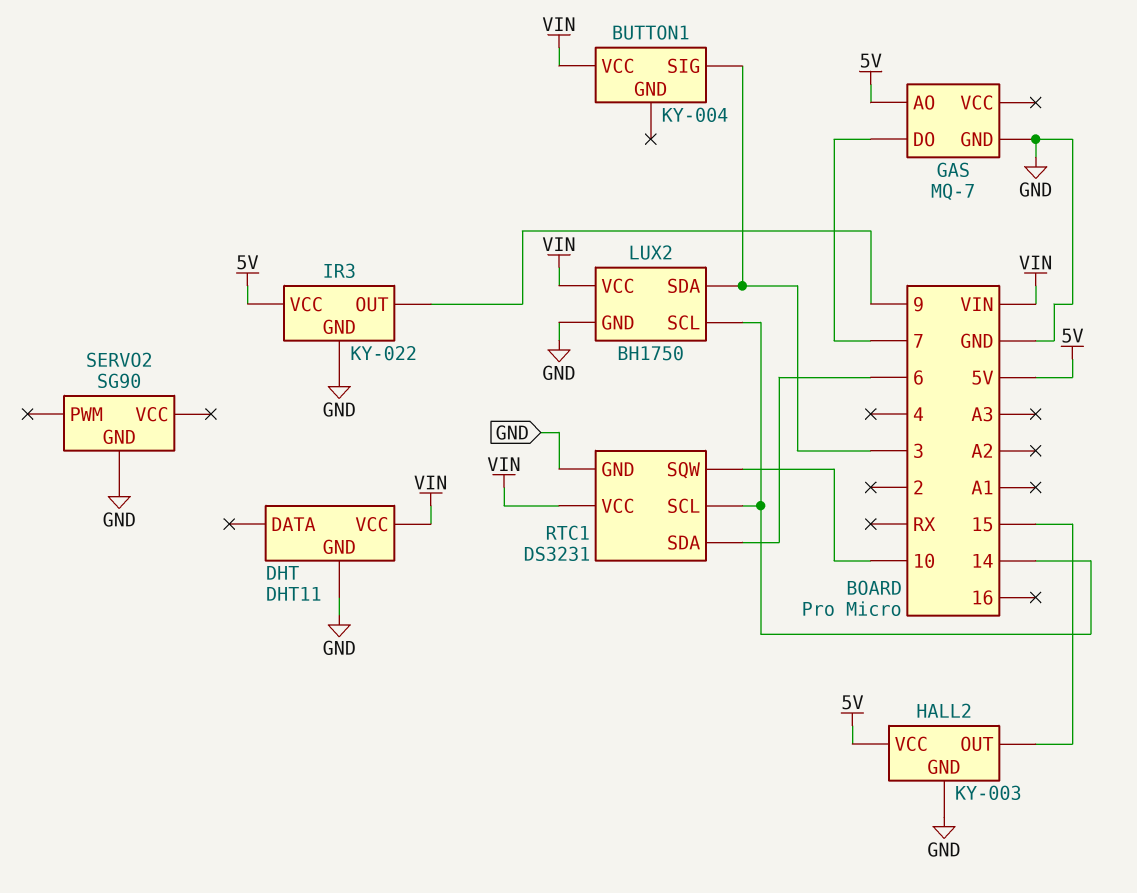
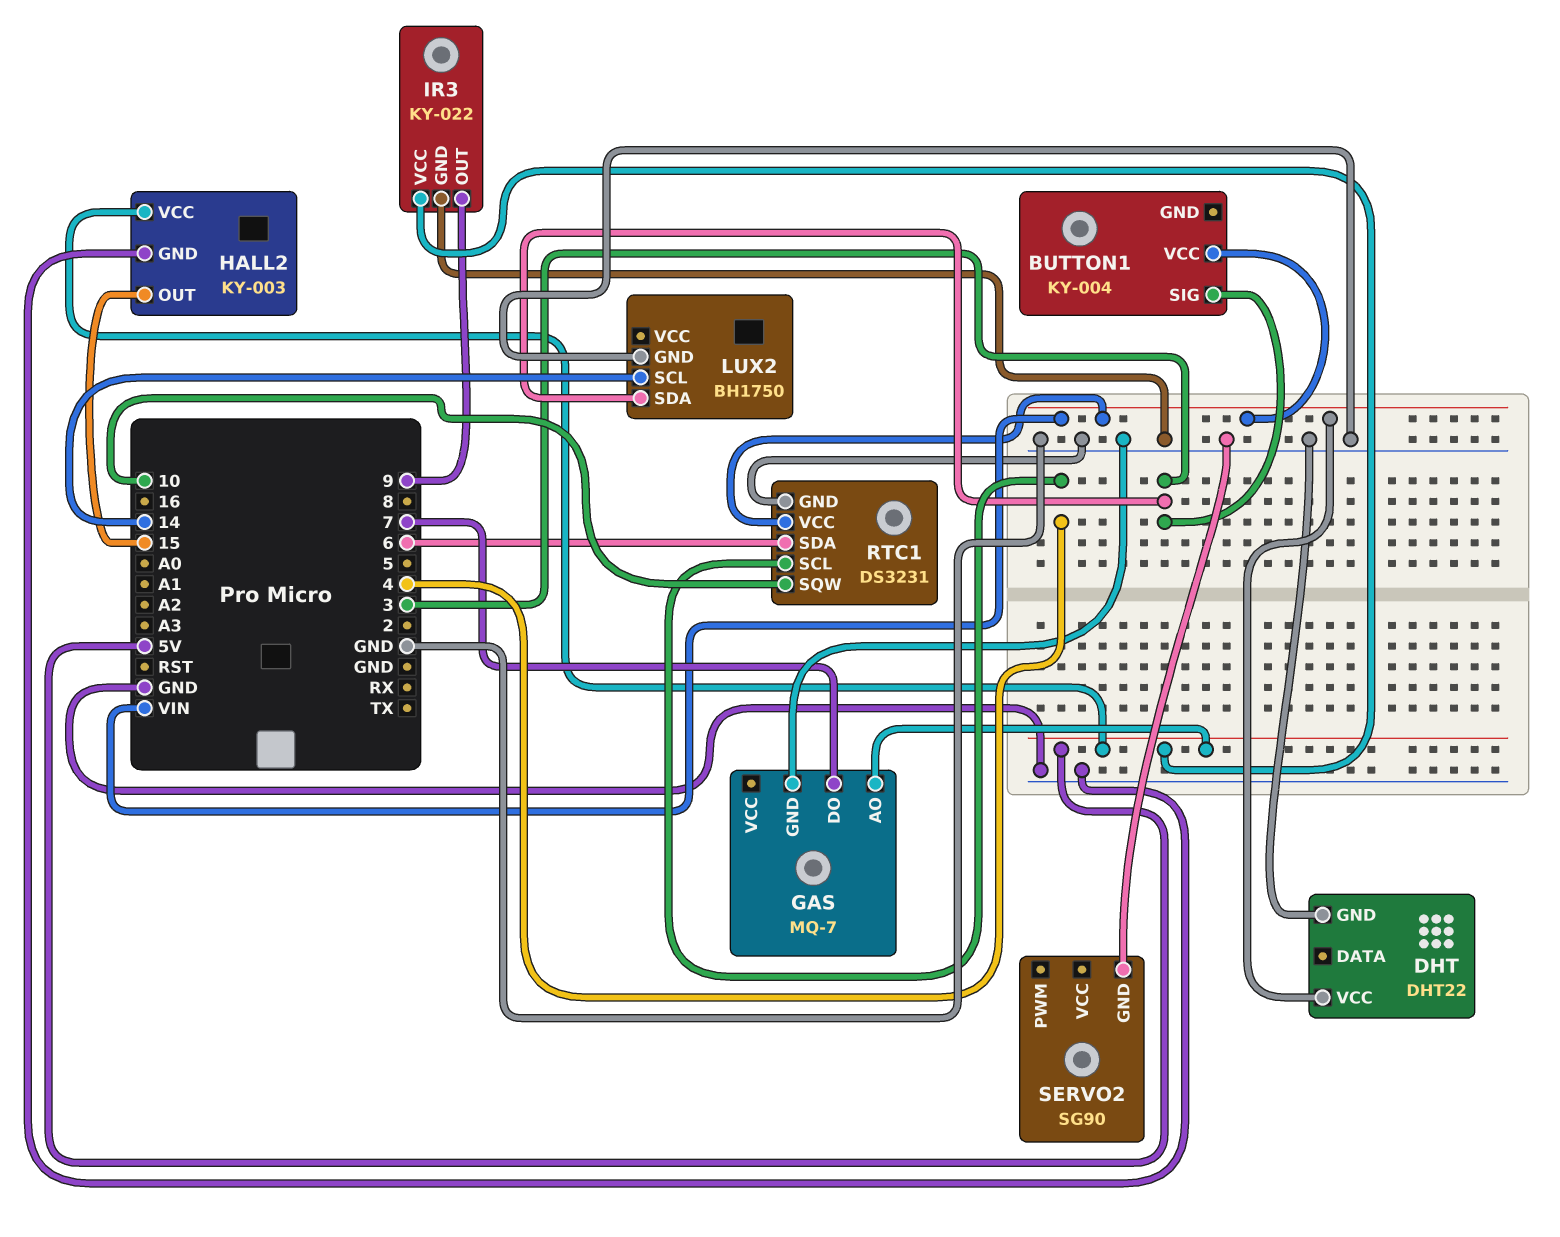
DHT: DHT11 -> DHT22
LUX2 pin VCC: VIN -> none
RTC1 pin SCL: 14 -> 4

